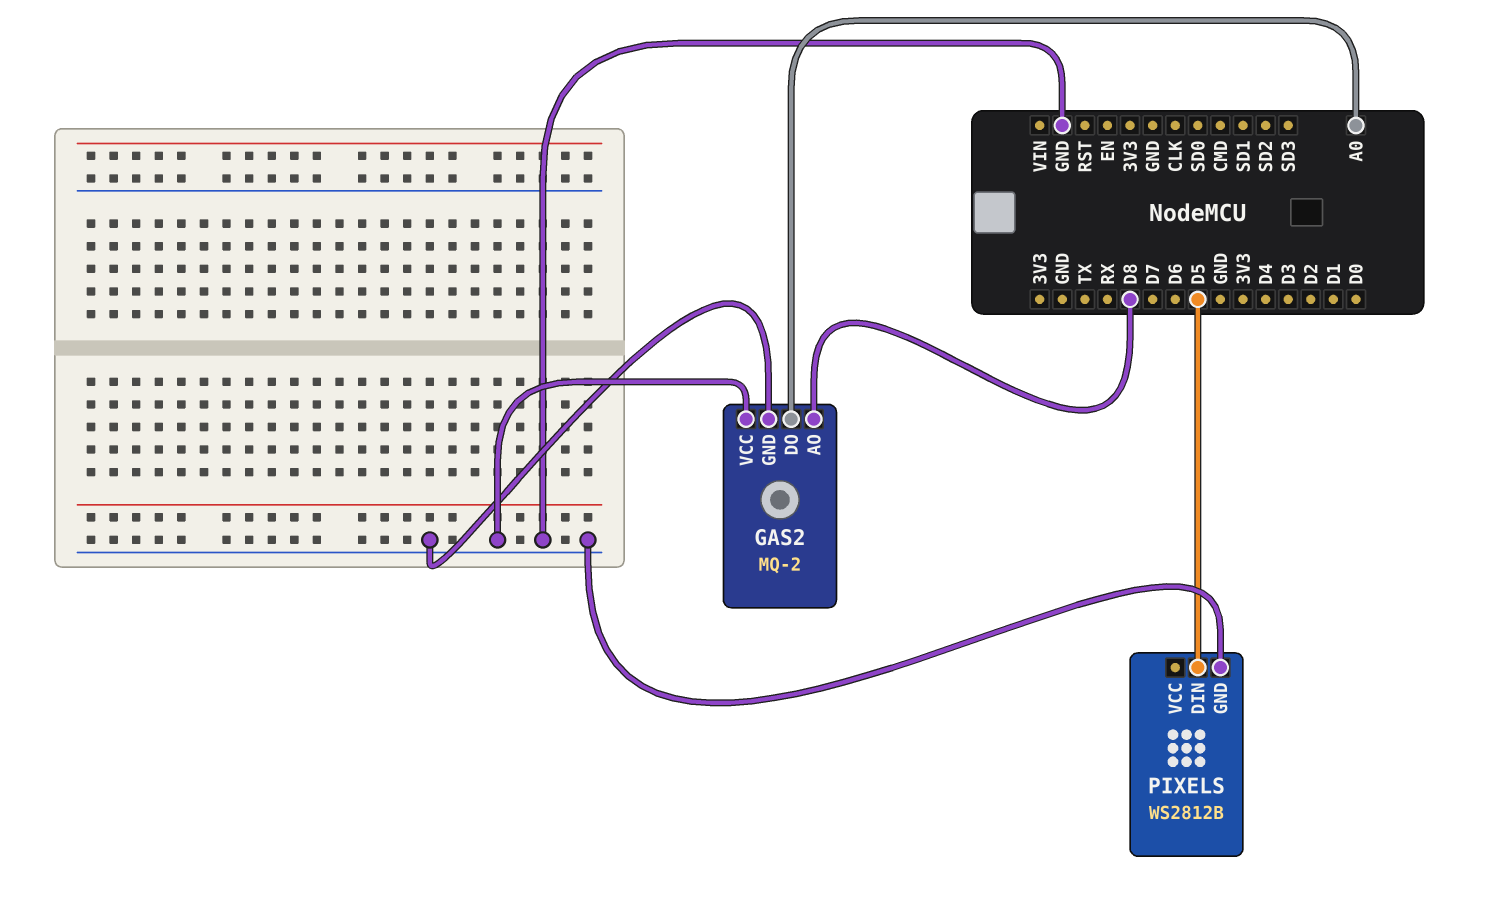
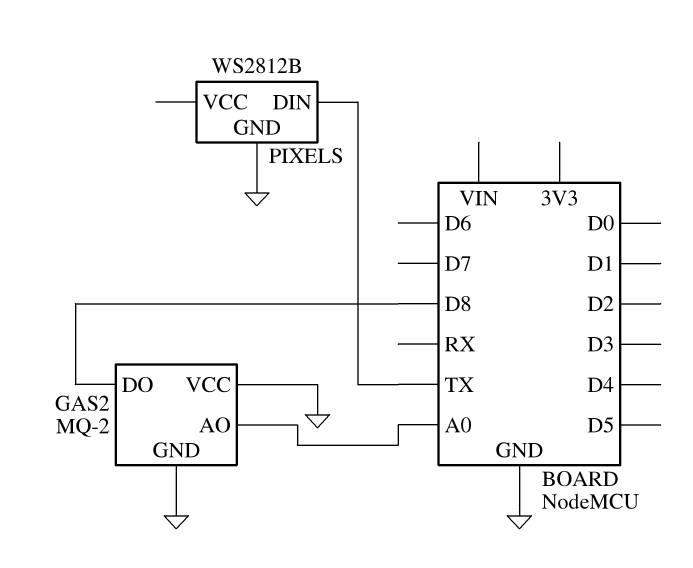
GAS2 pin AO: D8 -> A0
GAS2 pin DO: A0 -> D8
PIXELS pin DIN: D5 -> TX

